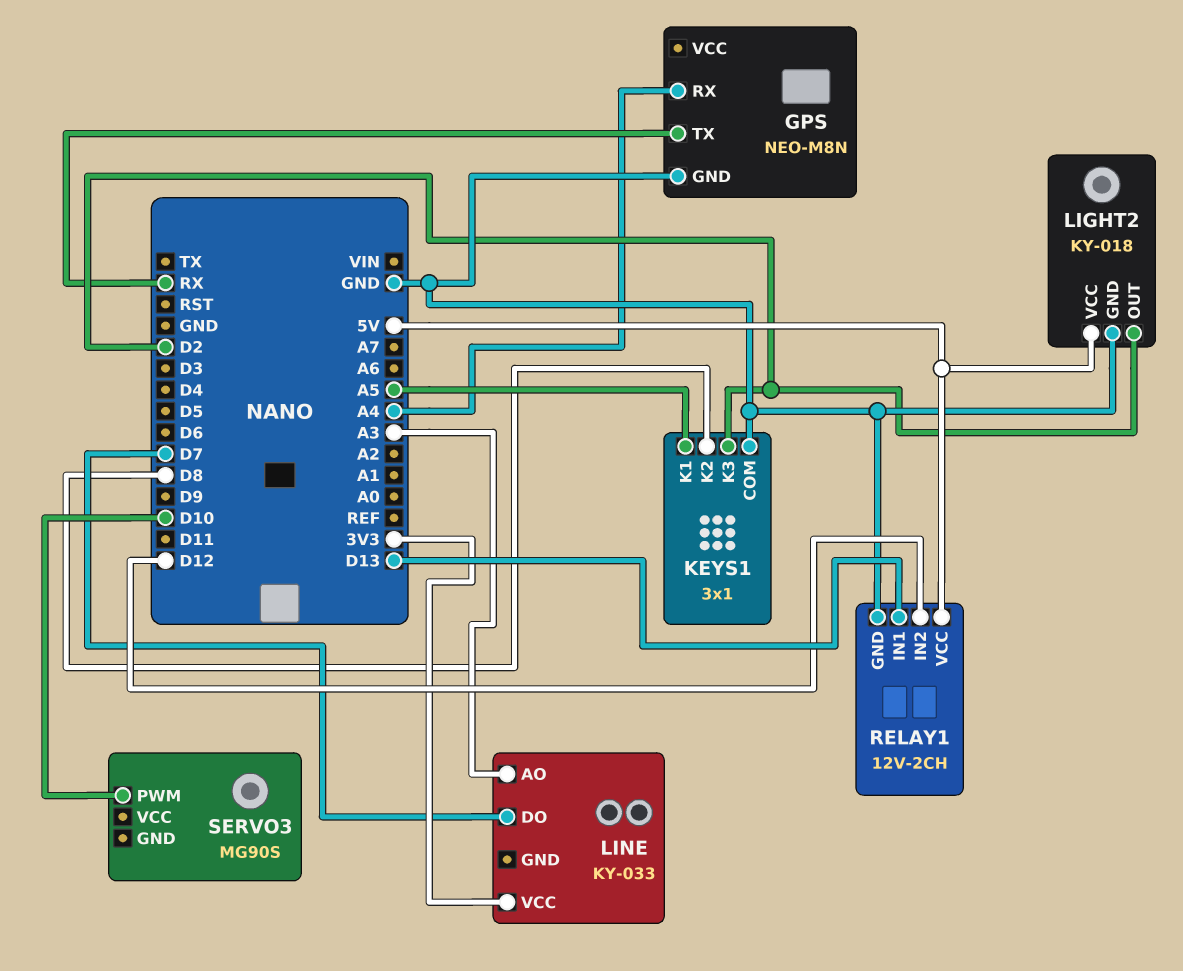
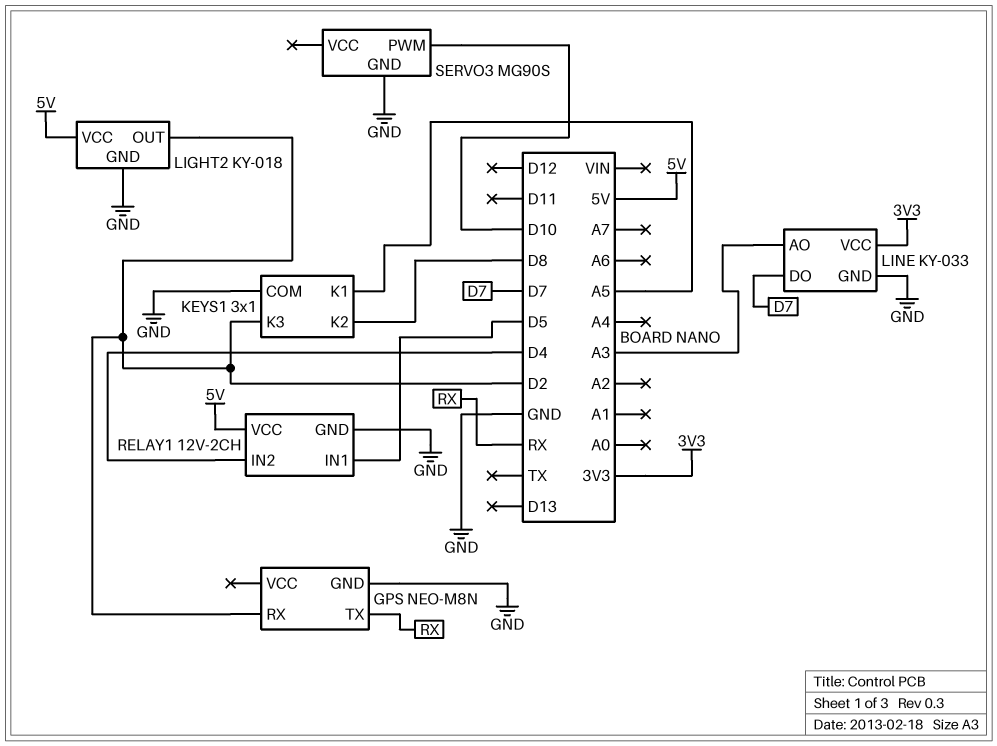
GPS pin RX: A4 -> D2
LINE pin GND: none -> GND
RELAY1 pin IN1: D13 -> D5
RELAY1 pin IN2: D12 -> D4
SERVO3 pin GND: none -> GND

